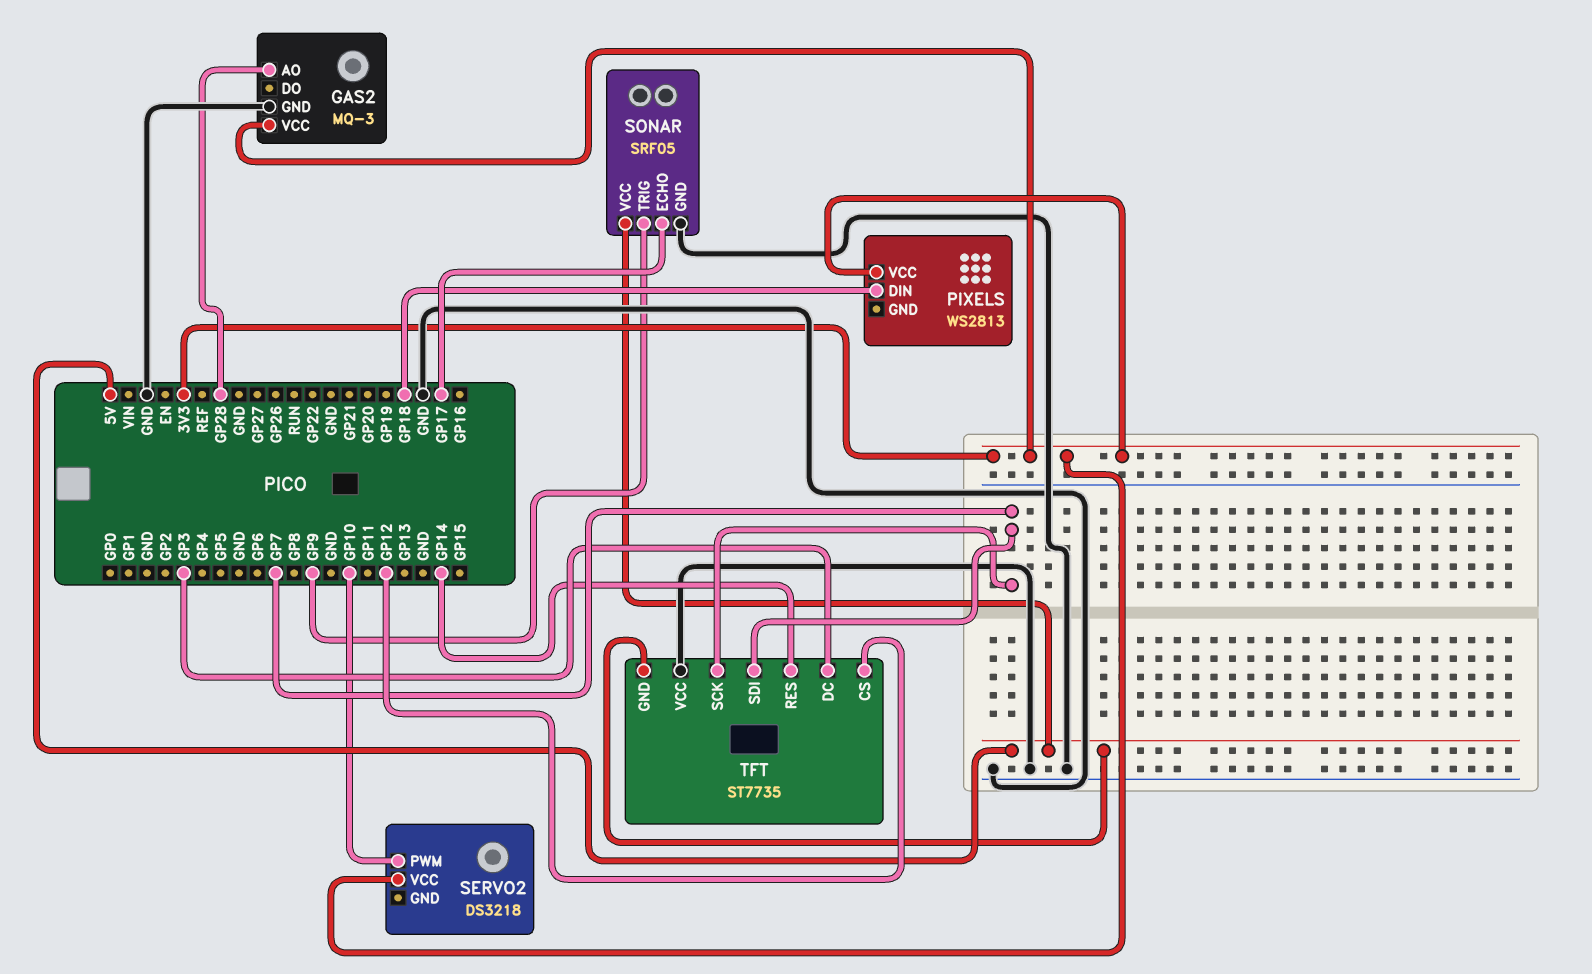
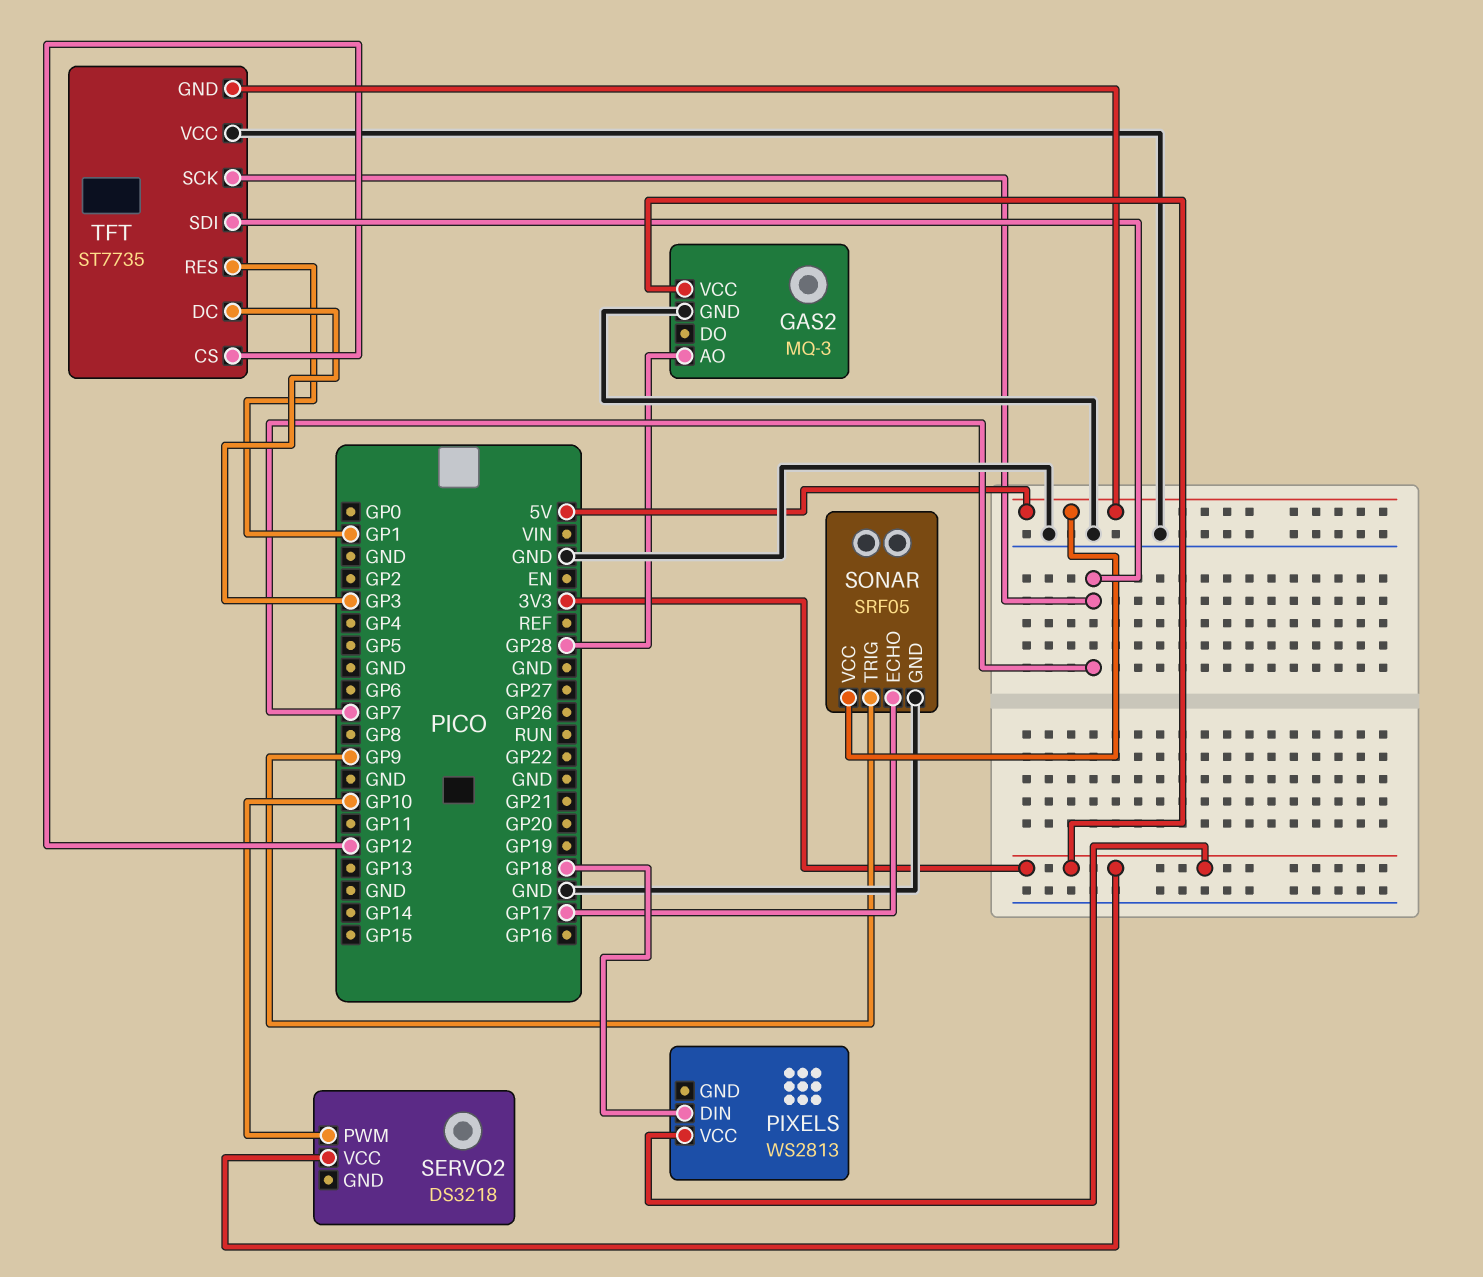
TFT pin RES: GP14 -> GP1

